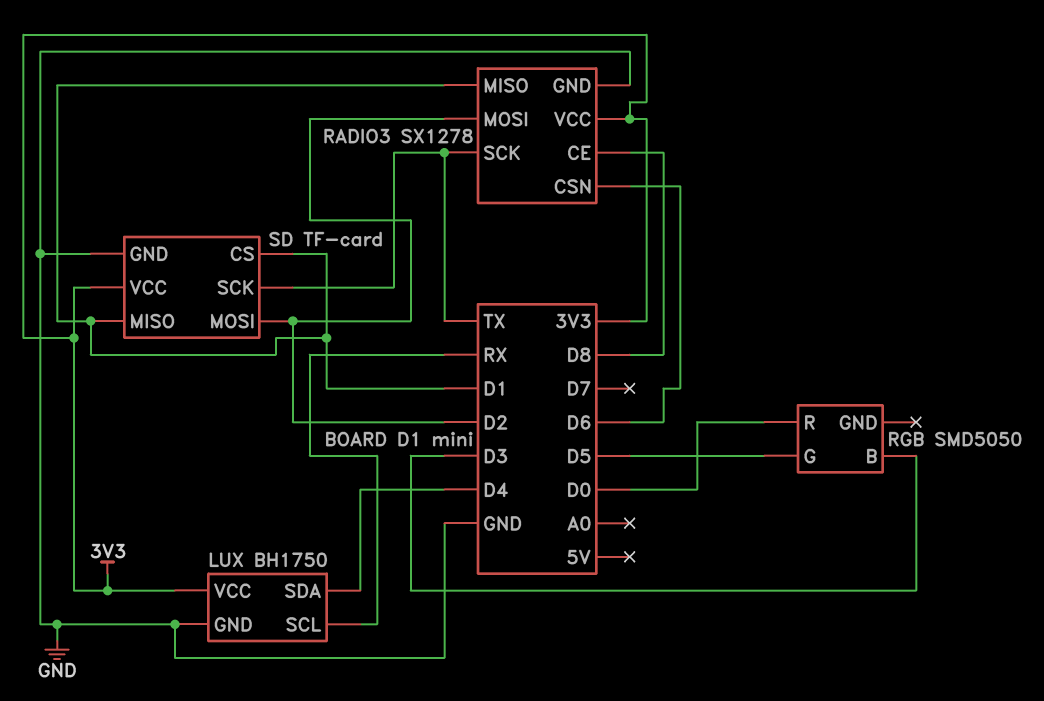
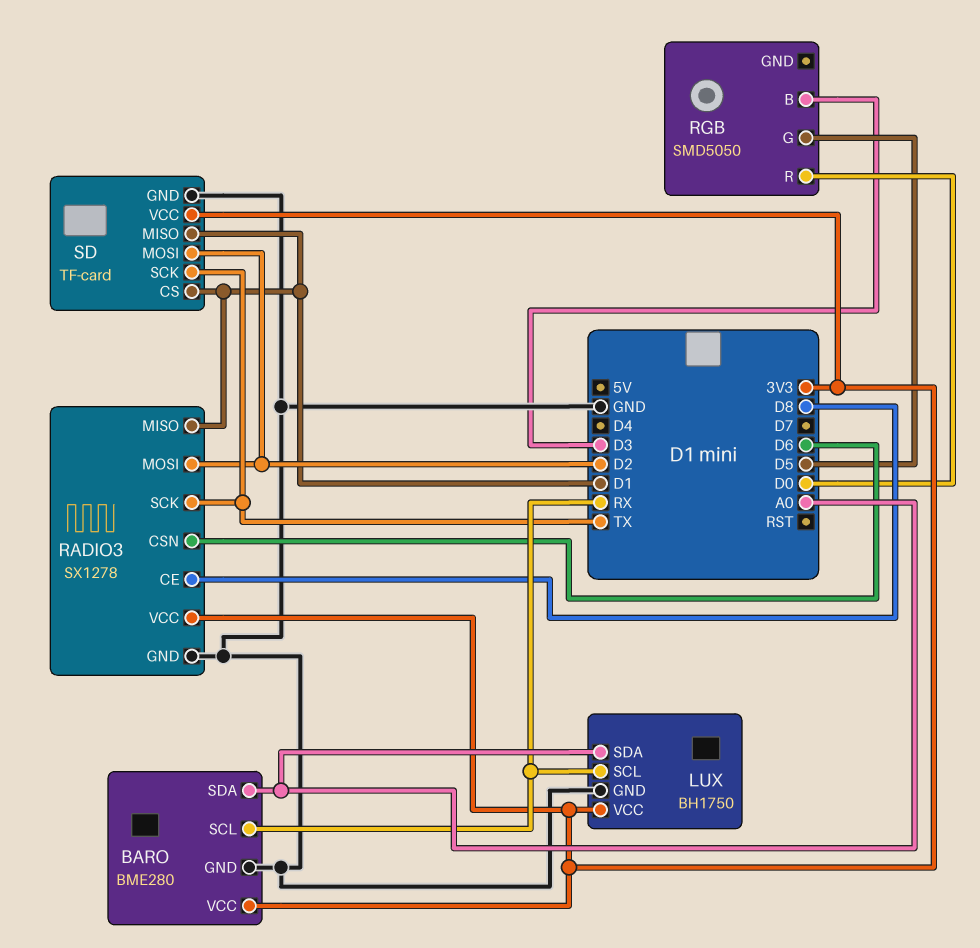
BARO: none -> BME280
BARO pin GND: none -> GND
BARO pin SCL: none -> RX
BARO pin SDA: none -> A0
BARO pin VCC: none -> 3V3
LUX pin SDA: D4 -> A0

